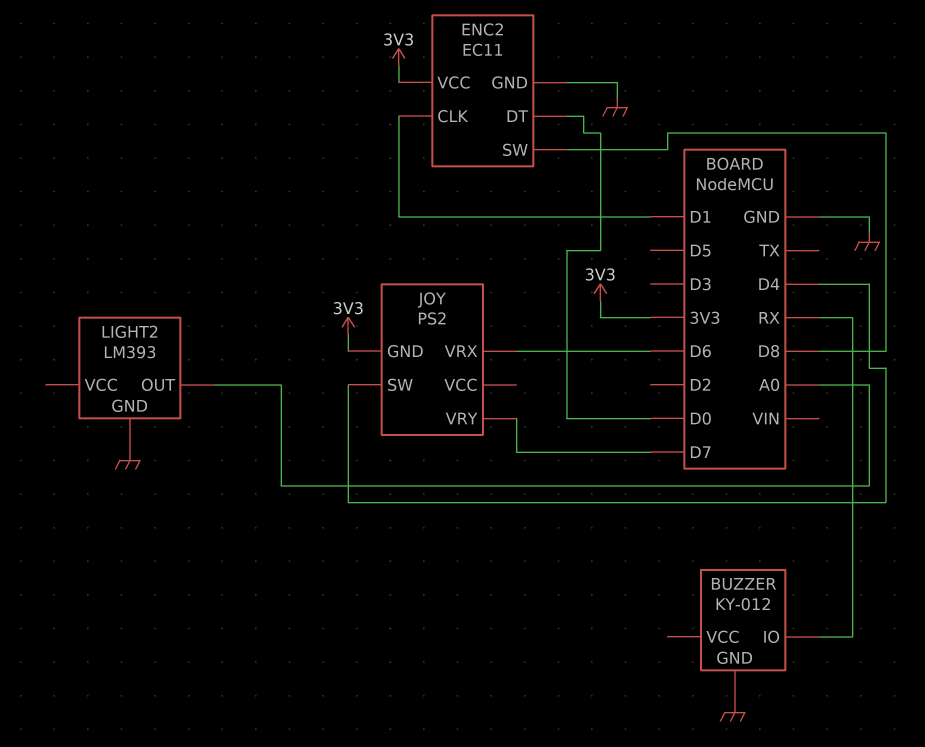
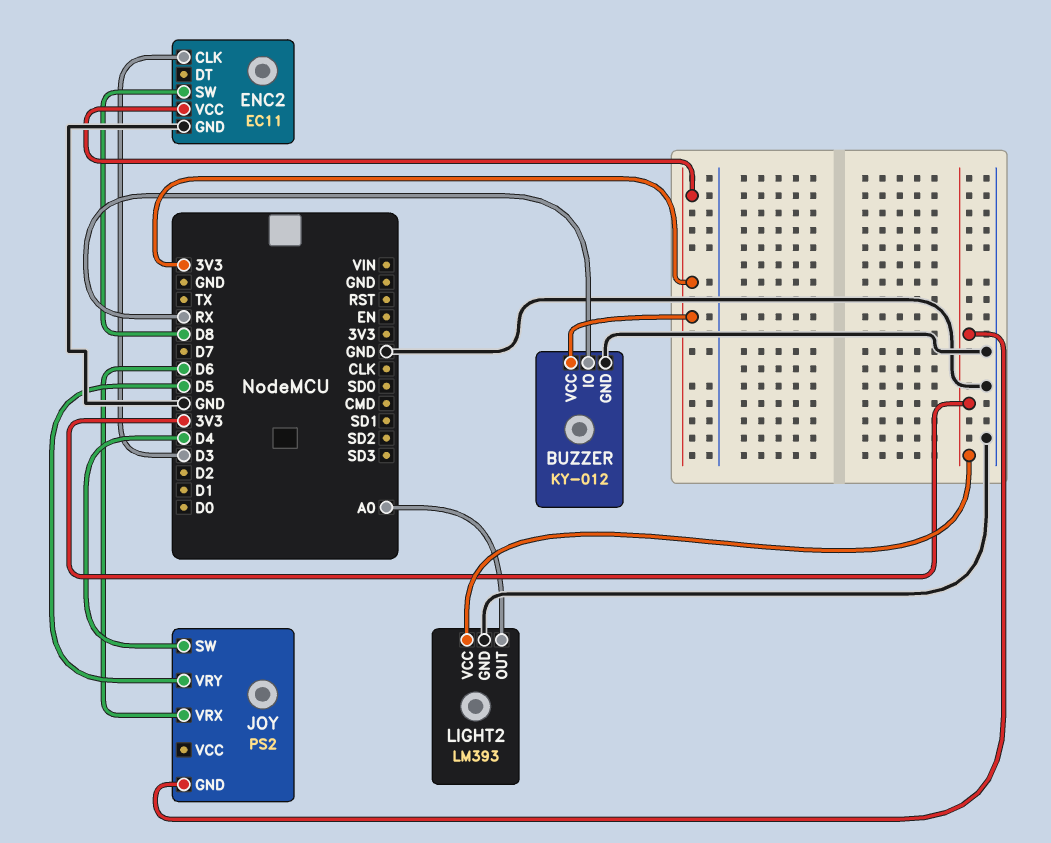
BUZZER pin VCC: none -> 3V3
ENC2 pin CLK: D1 -> D3
ENC2 pin DT: D0 -> none
JOY pin VRY: D7 -> D5
LIGHT2 pin VCC: none -> 3V3

